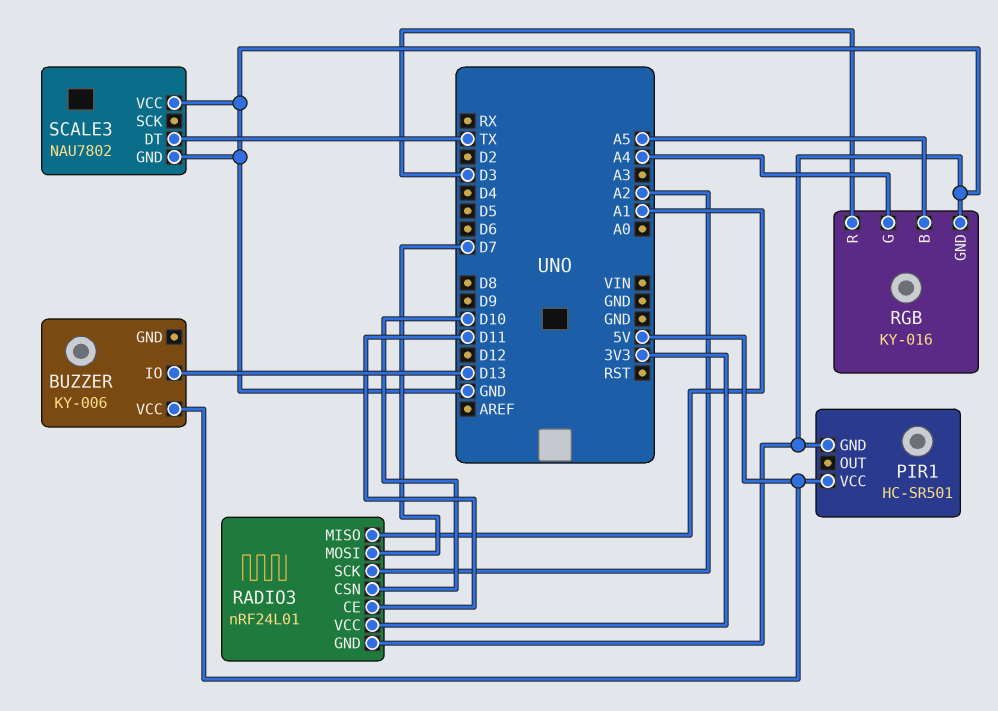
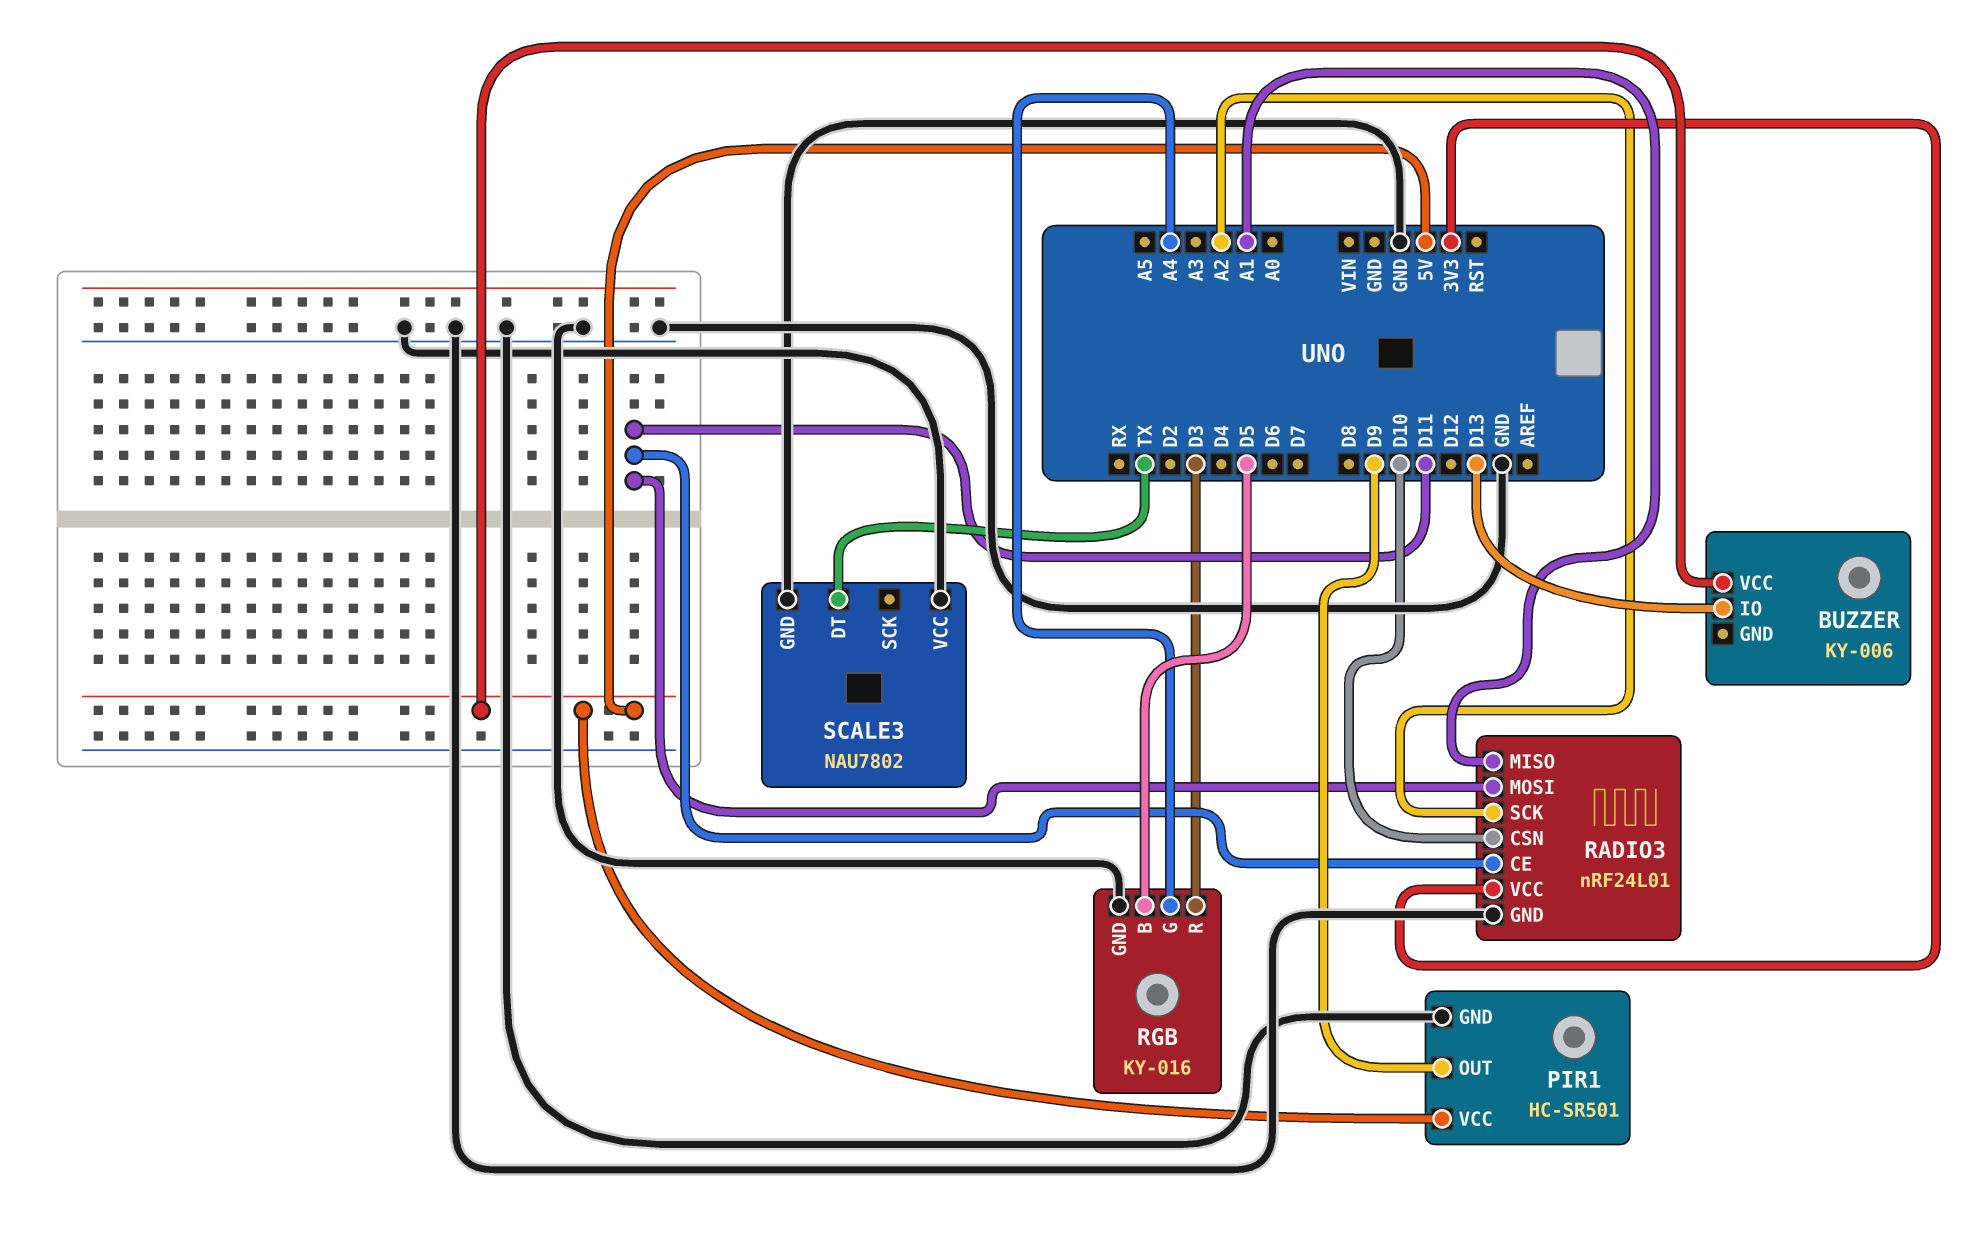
PIR1 pin OUT: none -> D9
RADIO3 pin MOSI: D7 -> D11
RGB pin B: A5 -> D5

